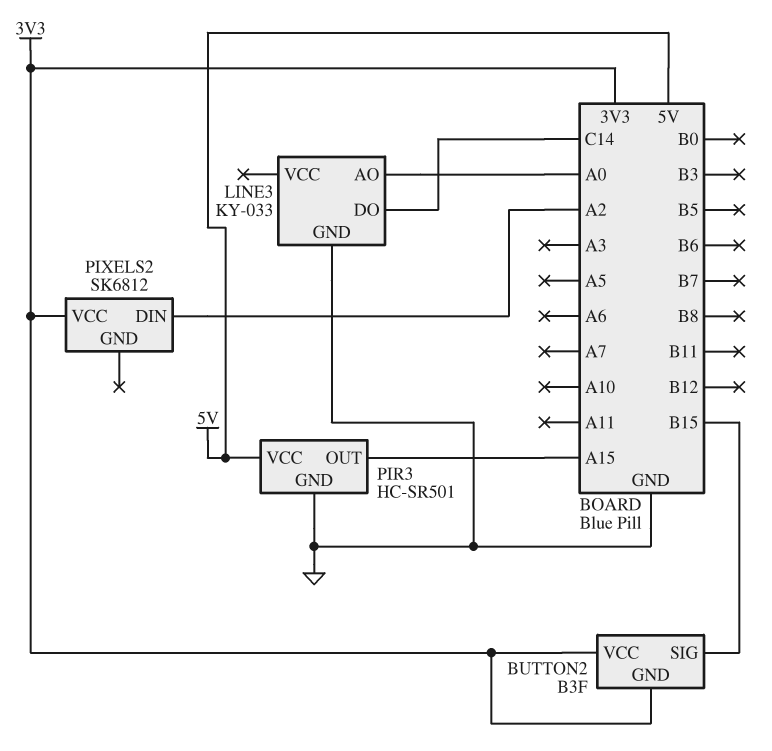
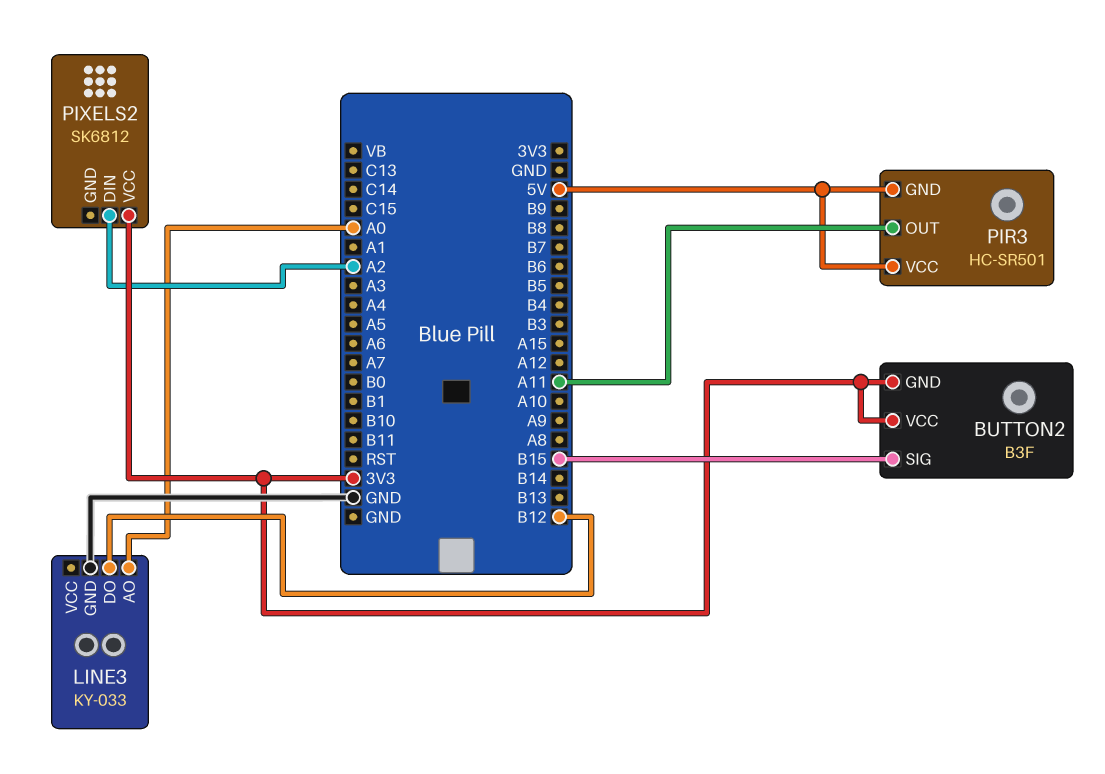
LINE3 pin DO: C14 -> B12
PIR3 pin GND: GND -> 5V
PIR3 pin OUT: A15 -> A11

